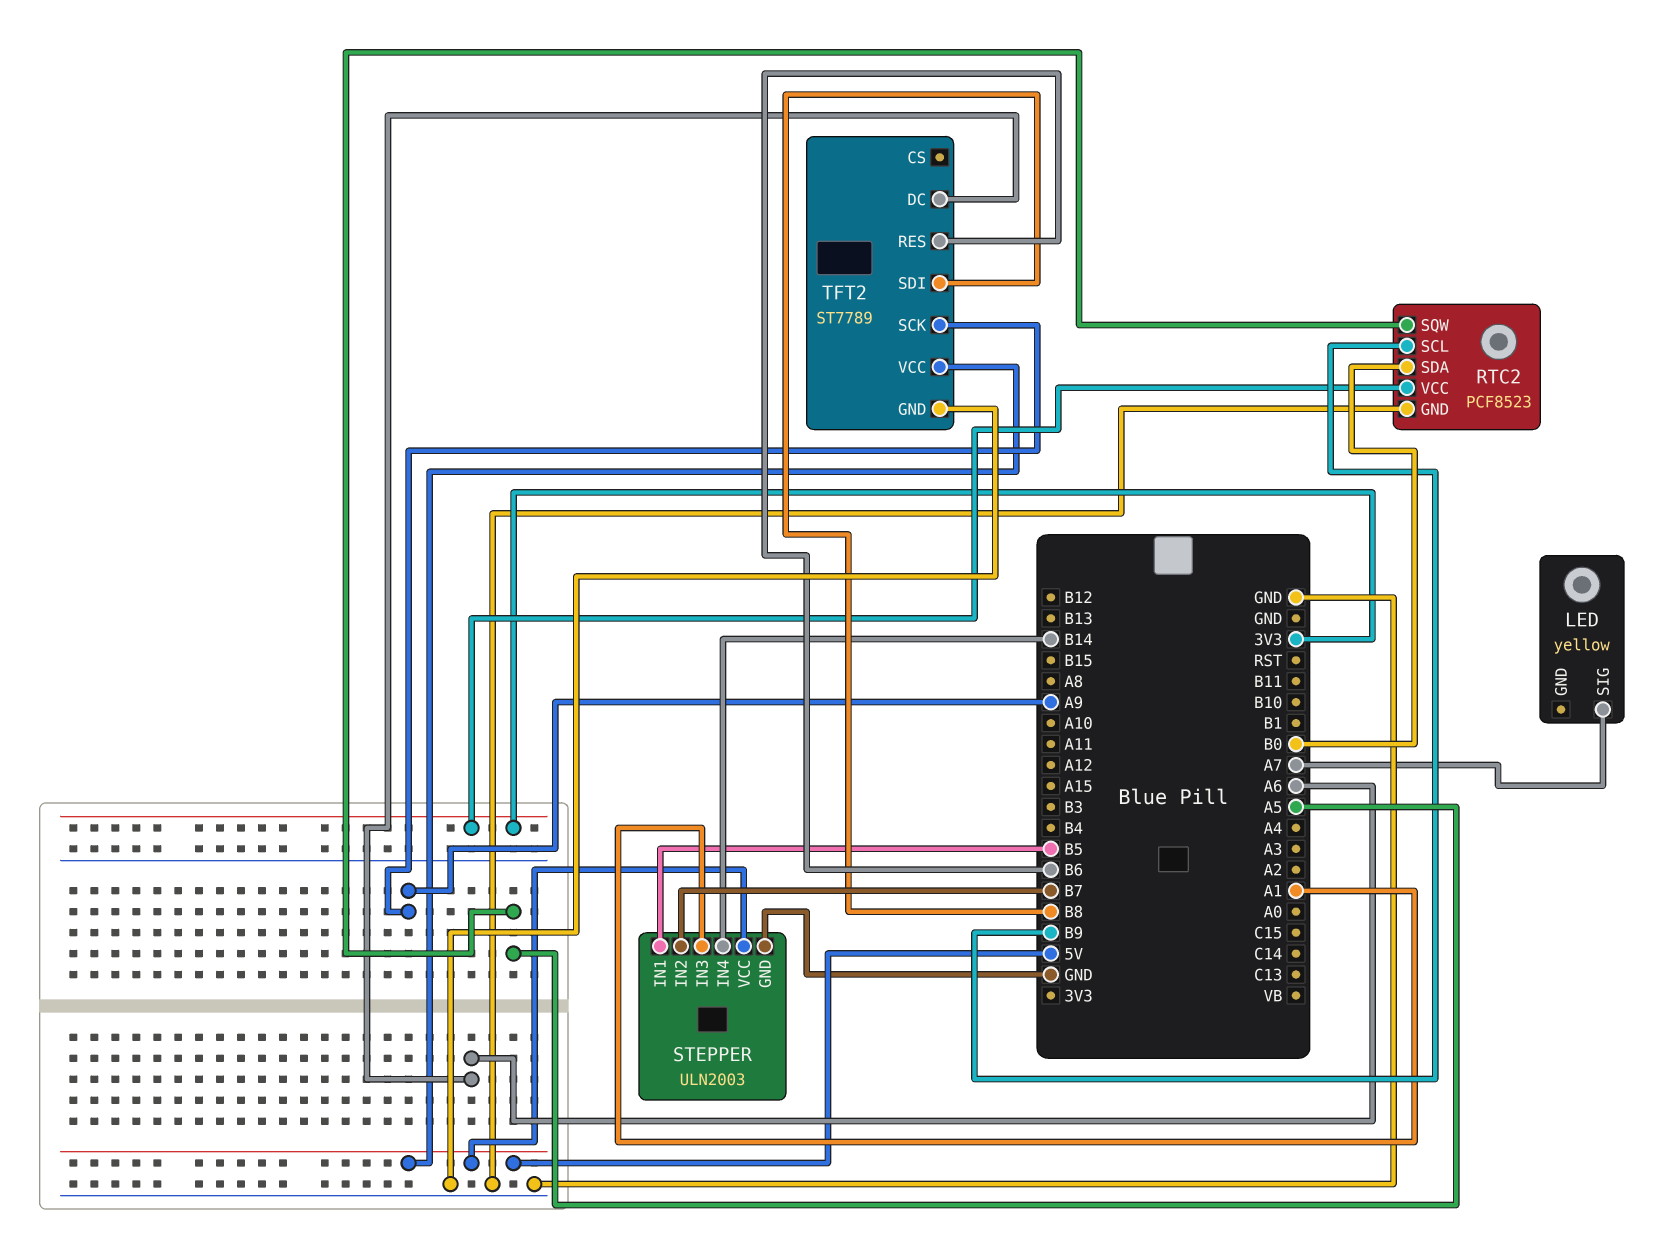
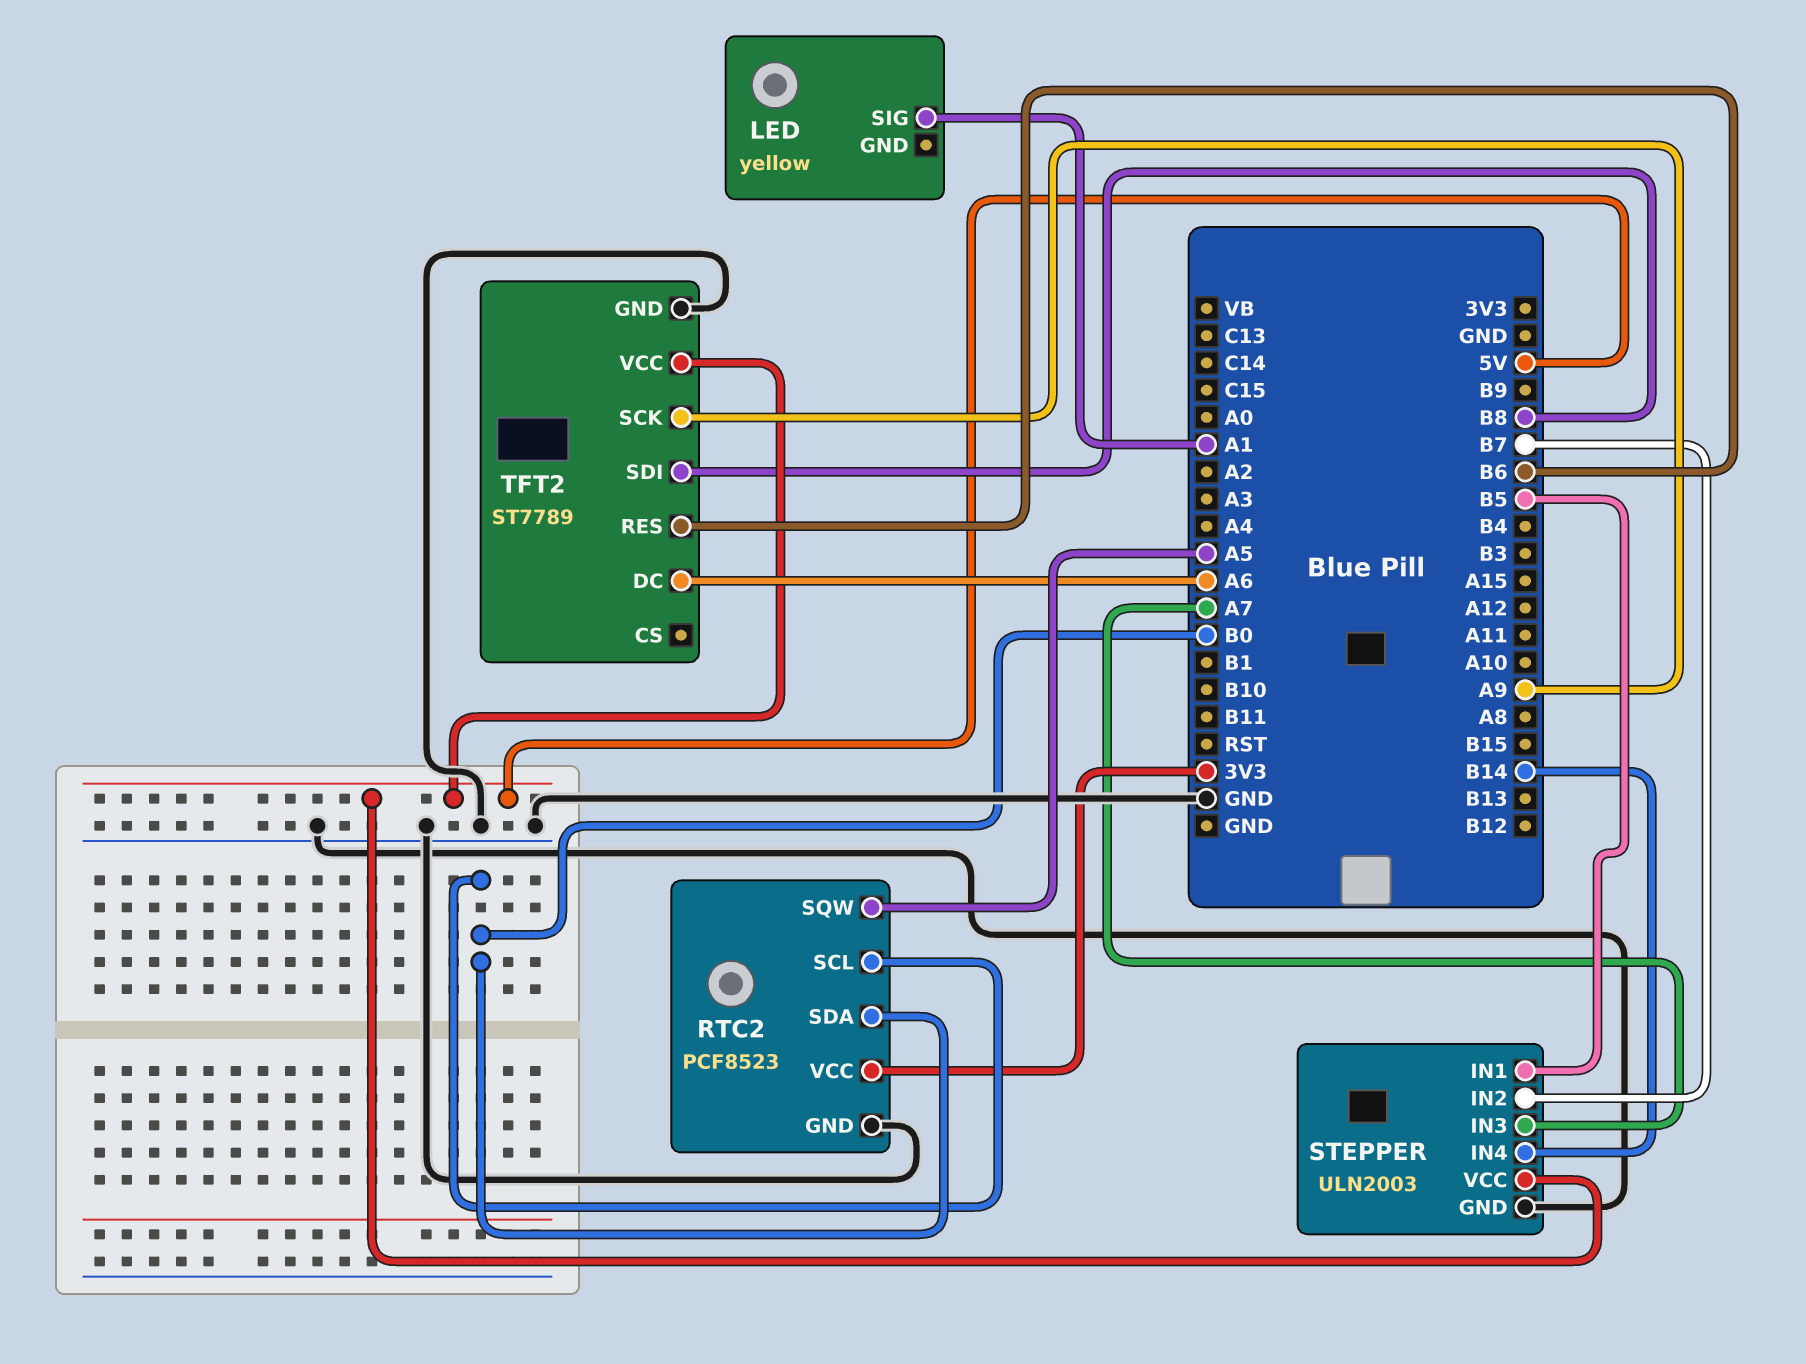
LED pin SIG: A7 -> A1
RTC2 pin SCL: B9 -> B0
STEPPER pin IN3: A1 -> A7

